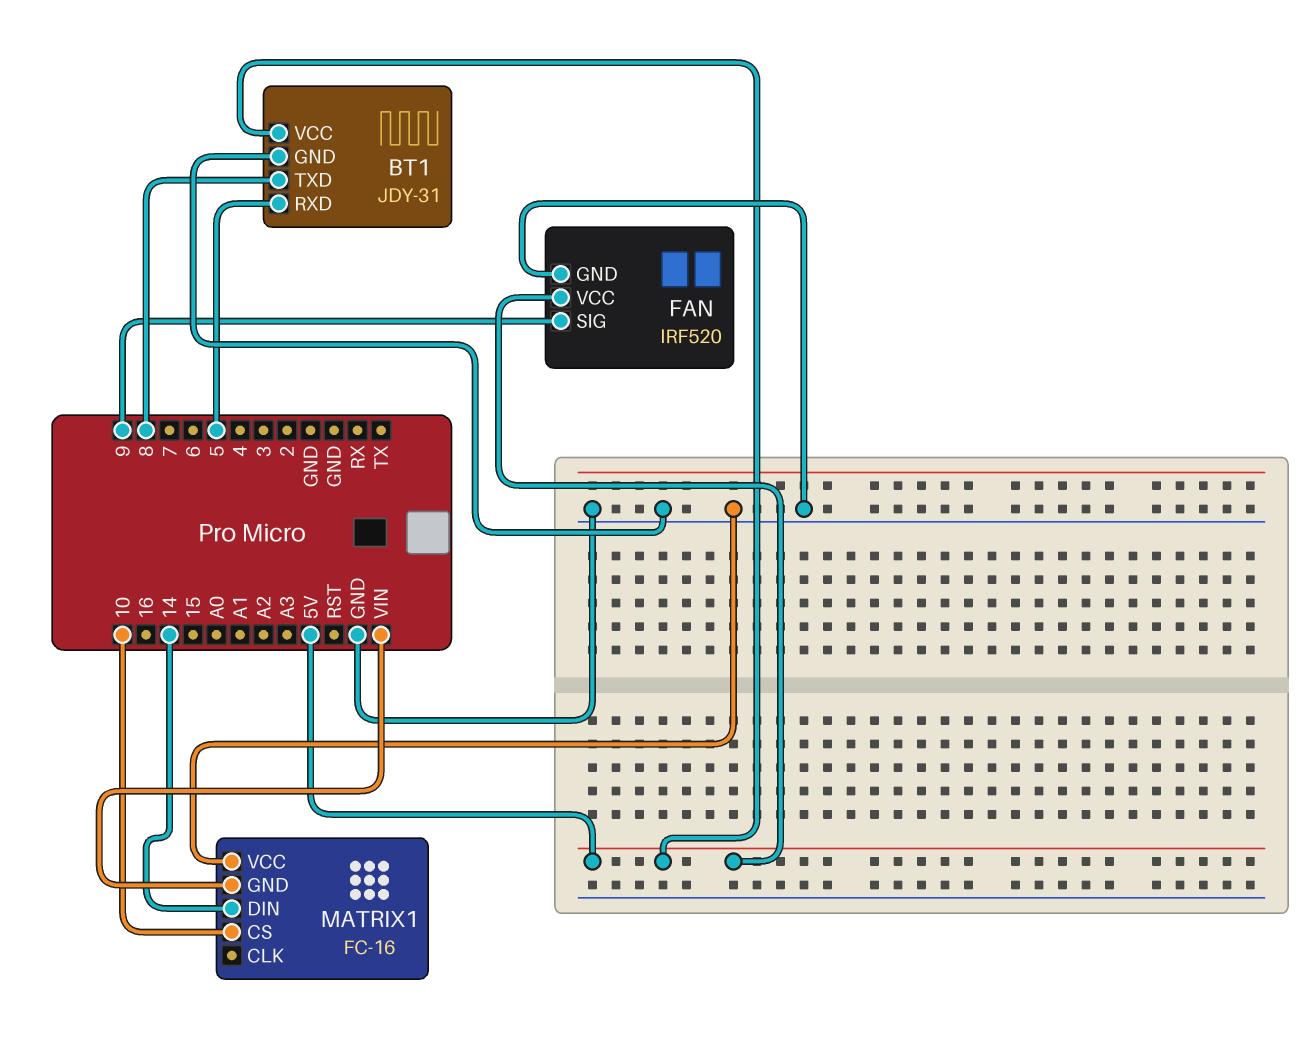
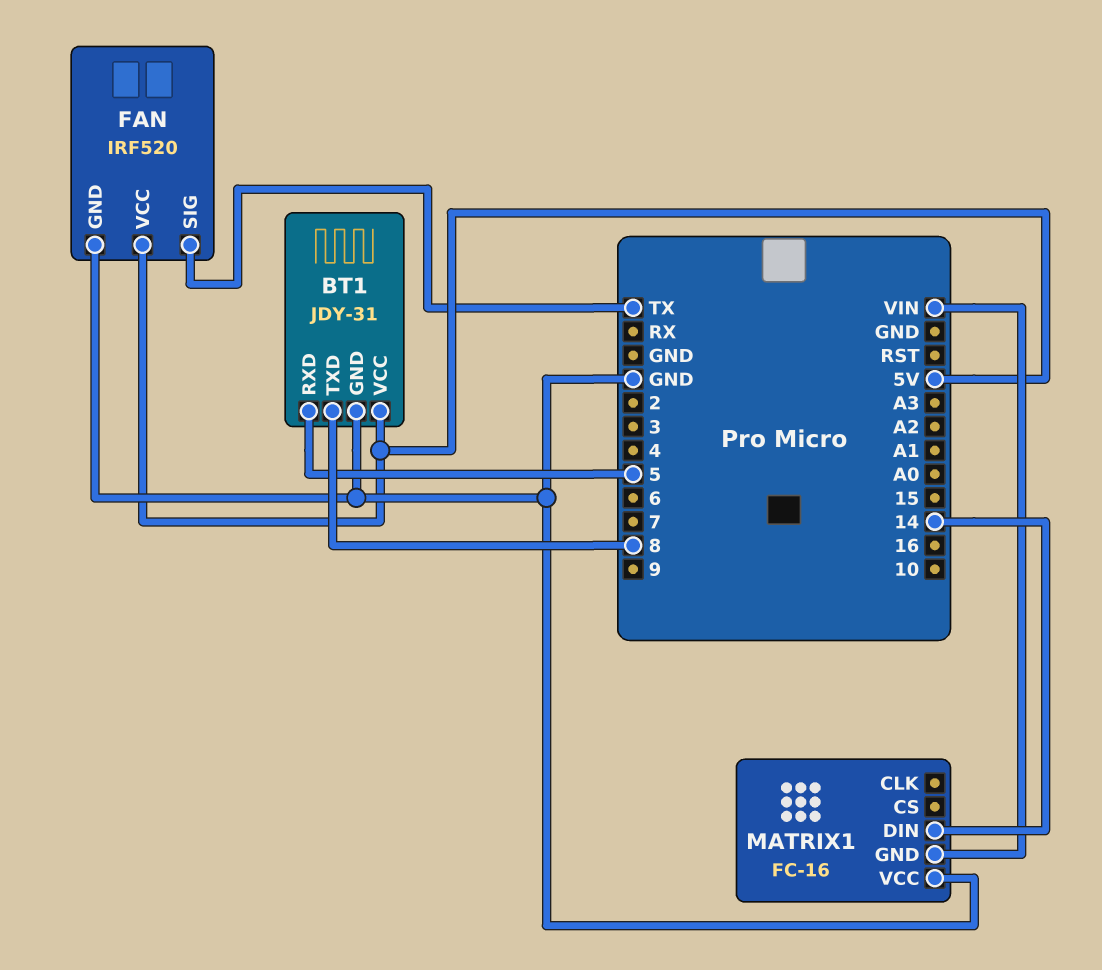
FAN pin SIG: 9 -> TX
MATRIX1 pin CS: 10 -> none

